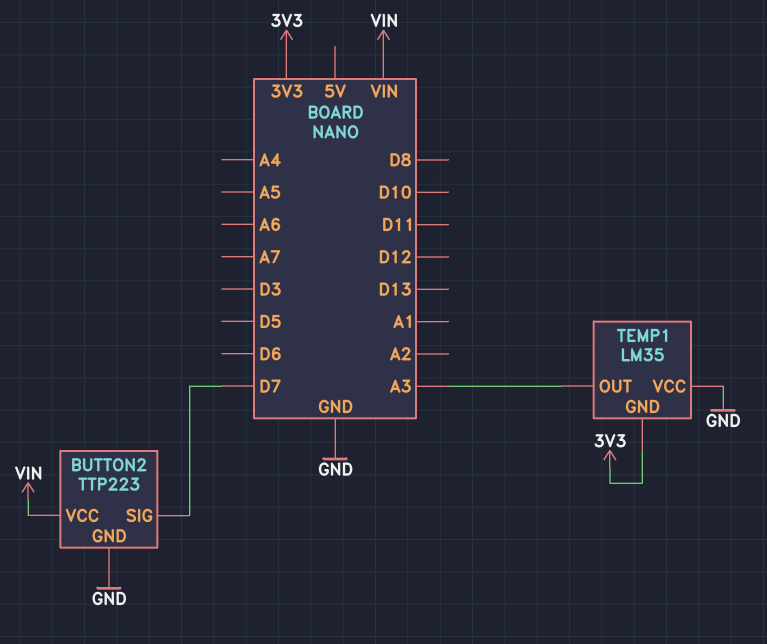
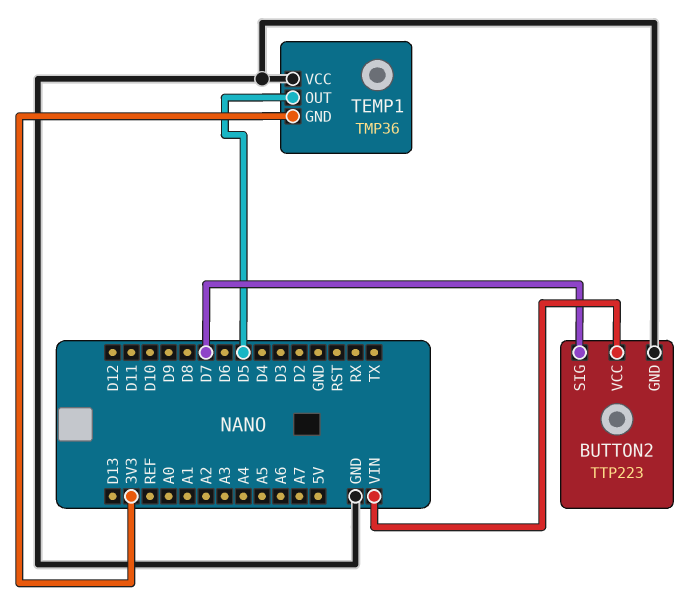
TEMP1: LM35 -> TMP36
TEMP1 pin OUT: A3 -> D5

